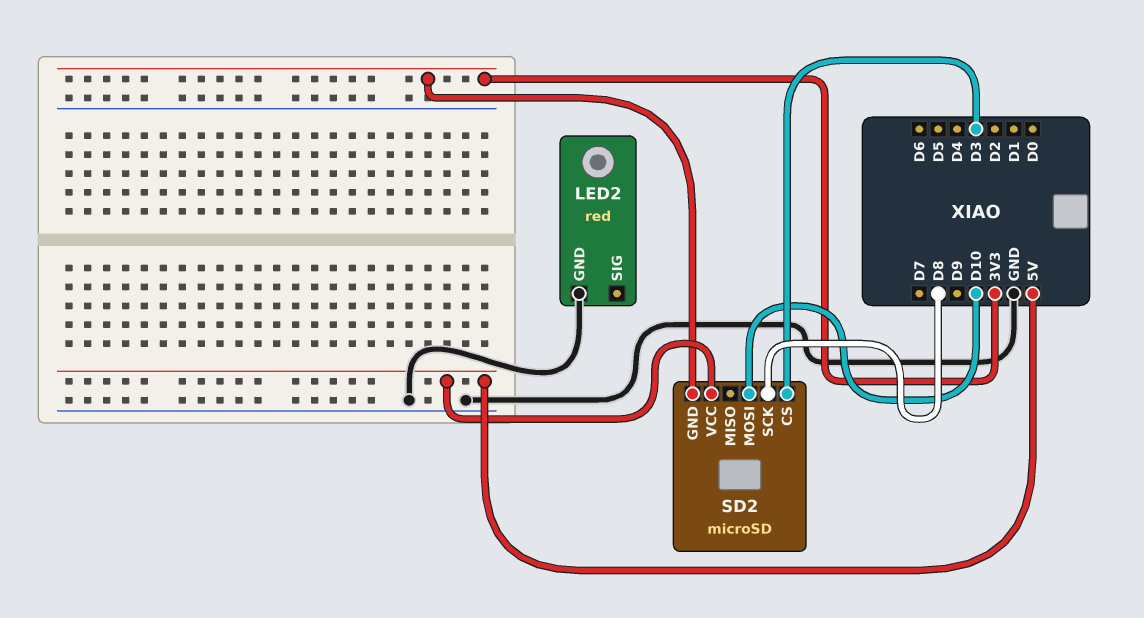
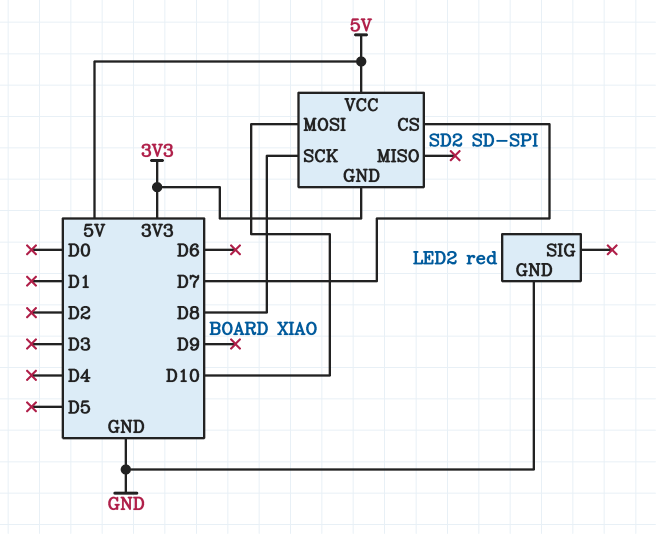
SD2: microSD -> SD-SPI
SD2 pin CS: D3 -> D7

